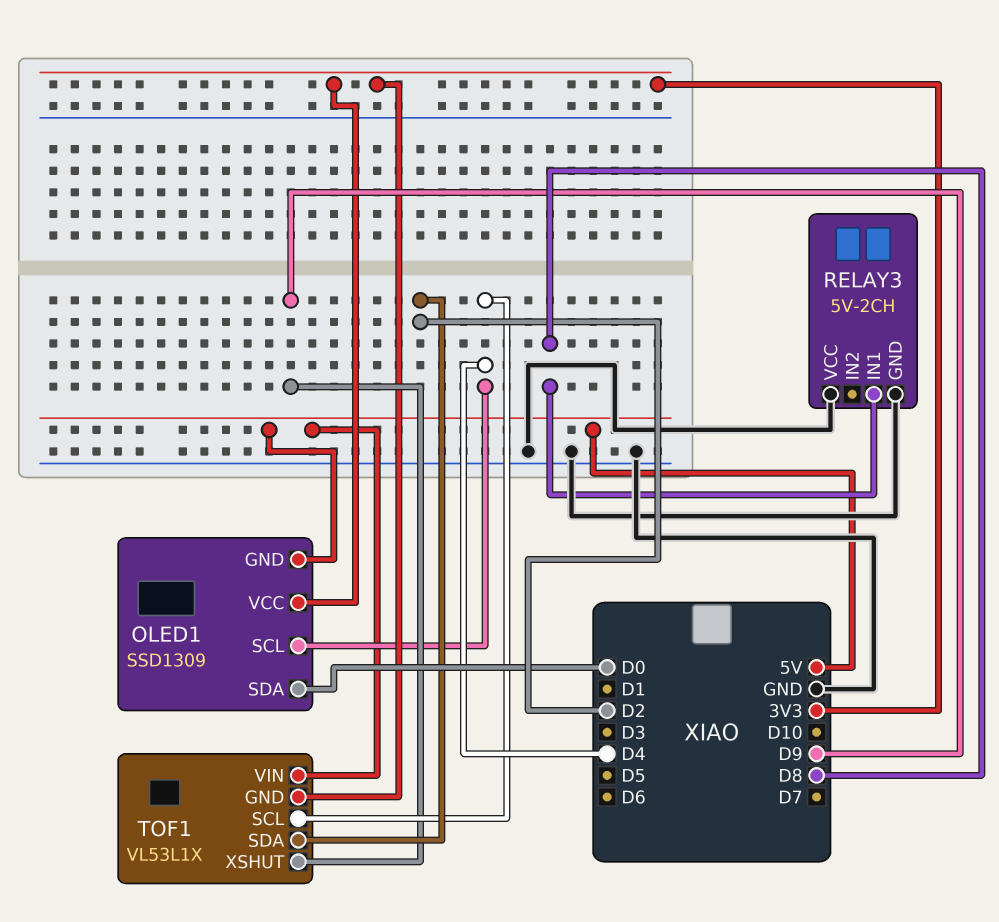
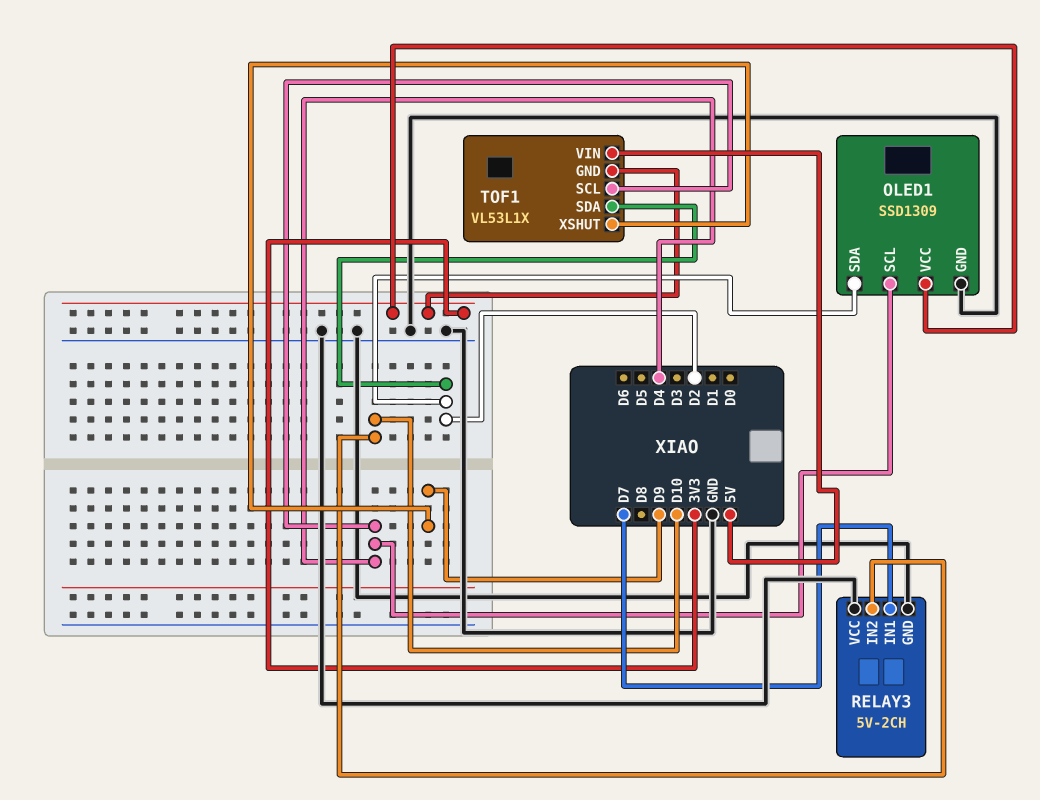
OLED1 pin GND: 5V -> GND
OLED1 pin SDA: D0 -> D2
RELAY3 pin IN1: D8 -> D7
RELAY3 pin IN2: none -> D10

